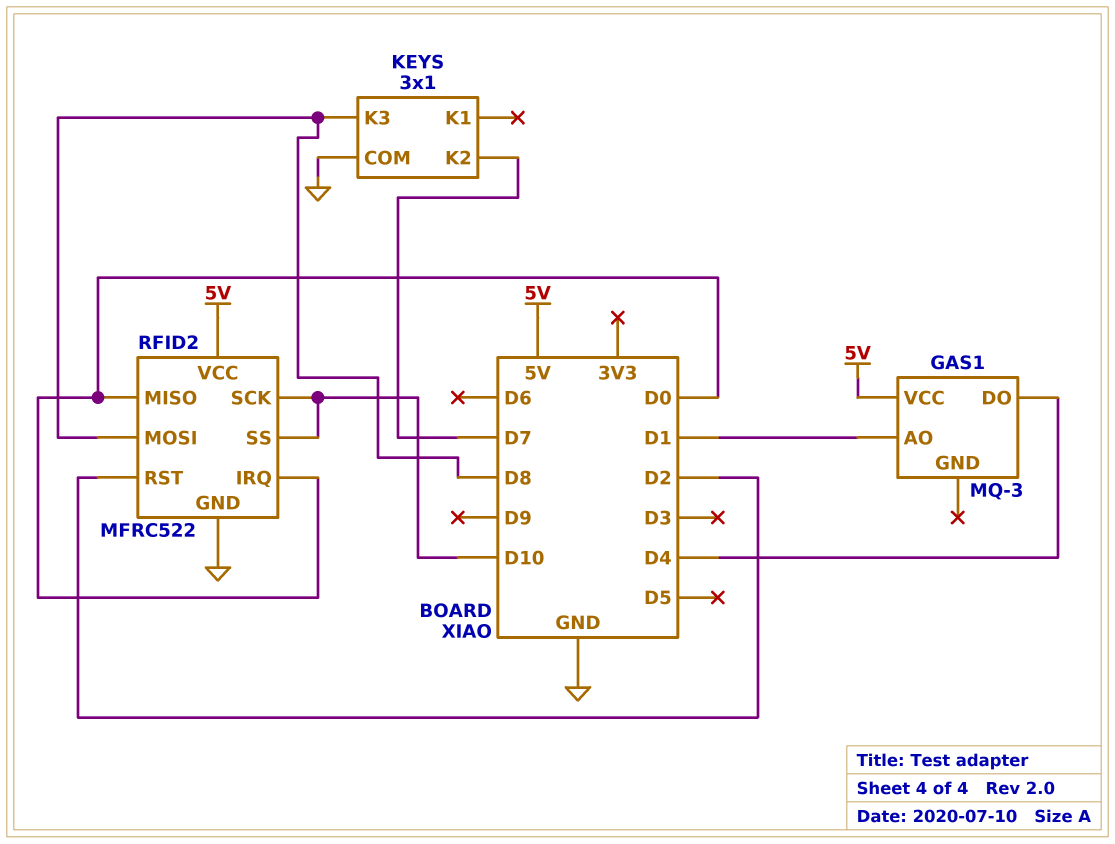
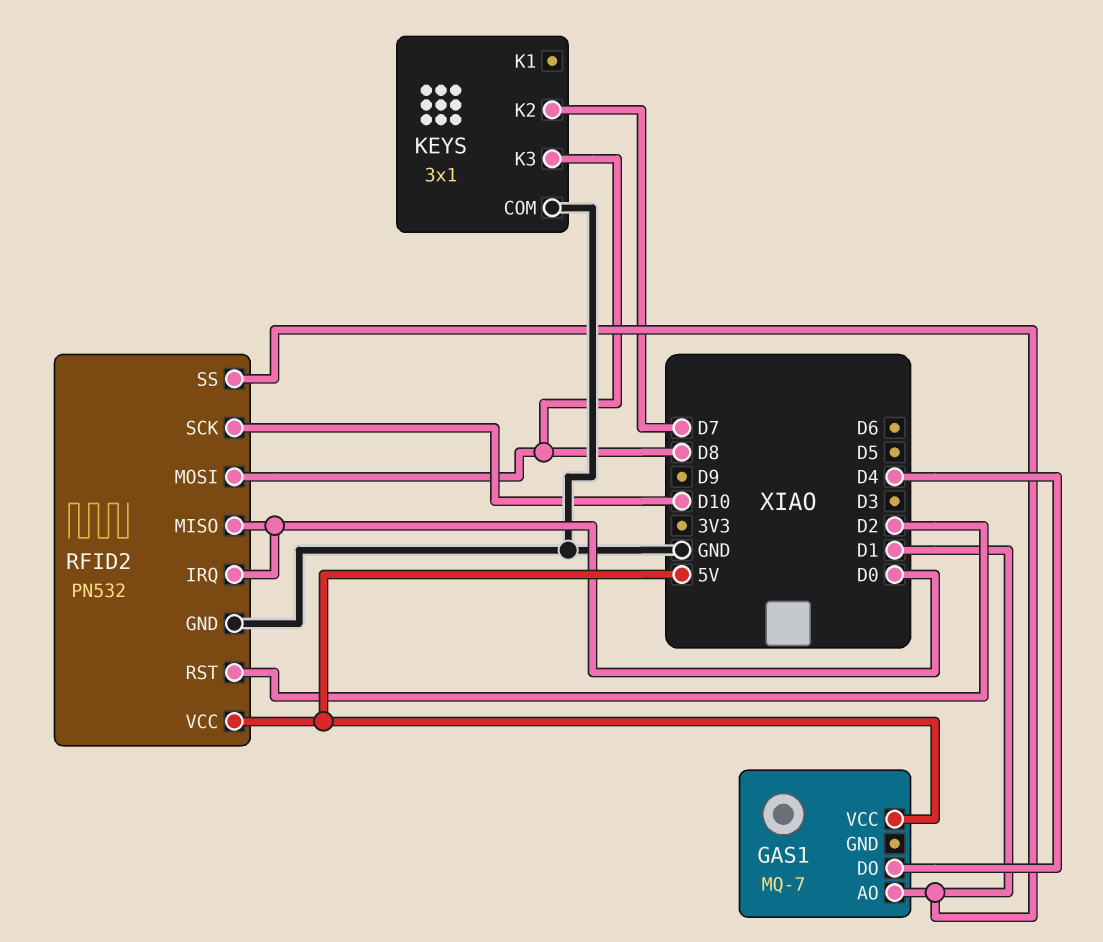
GAS1: MQ-3 -> MQ-7
RFID2: MFRC522 -> PN532
RFID2 pin SS: D10 -> D1

